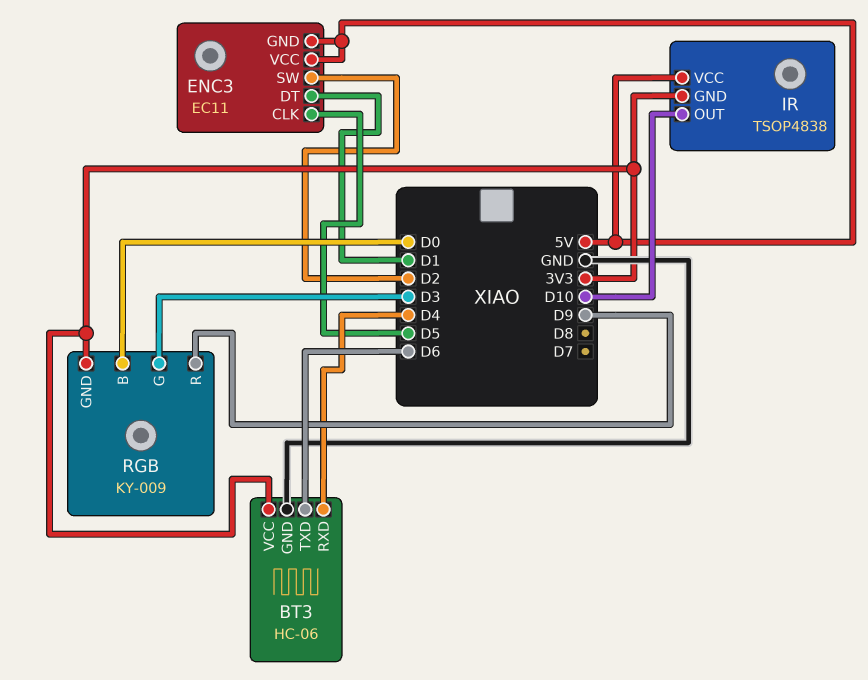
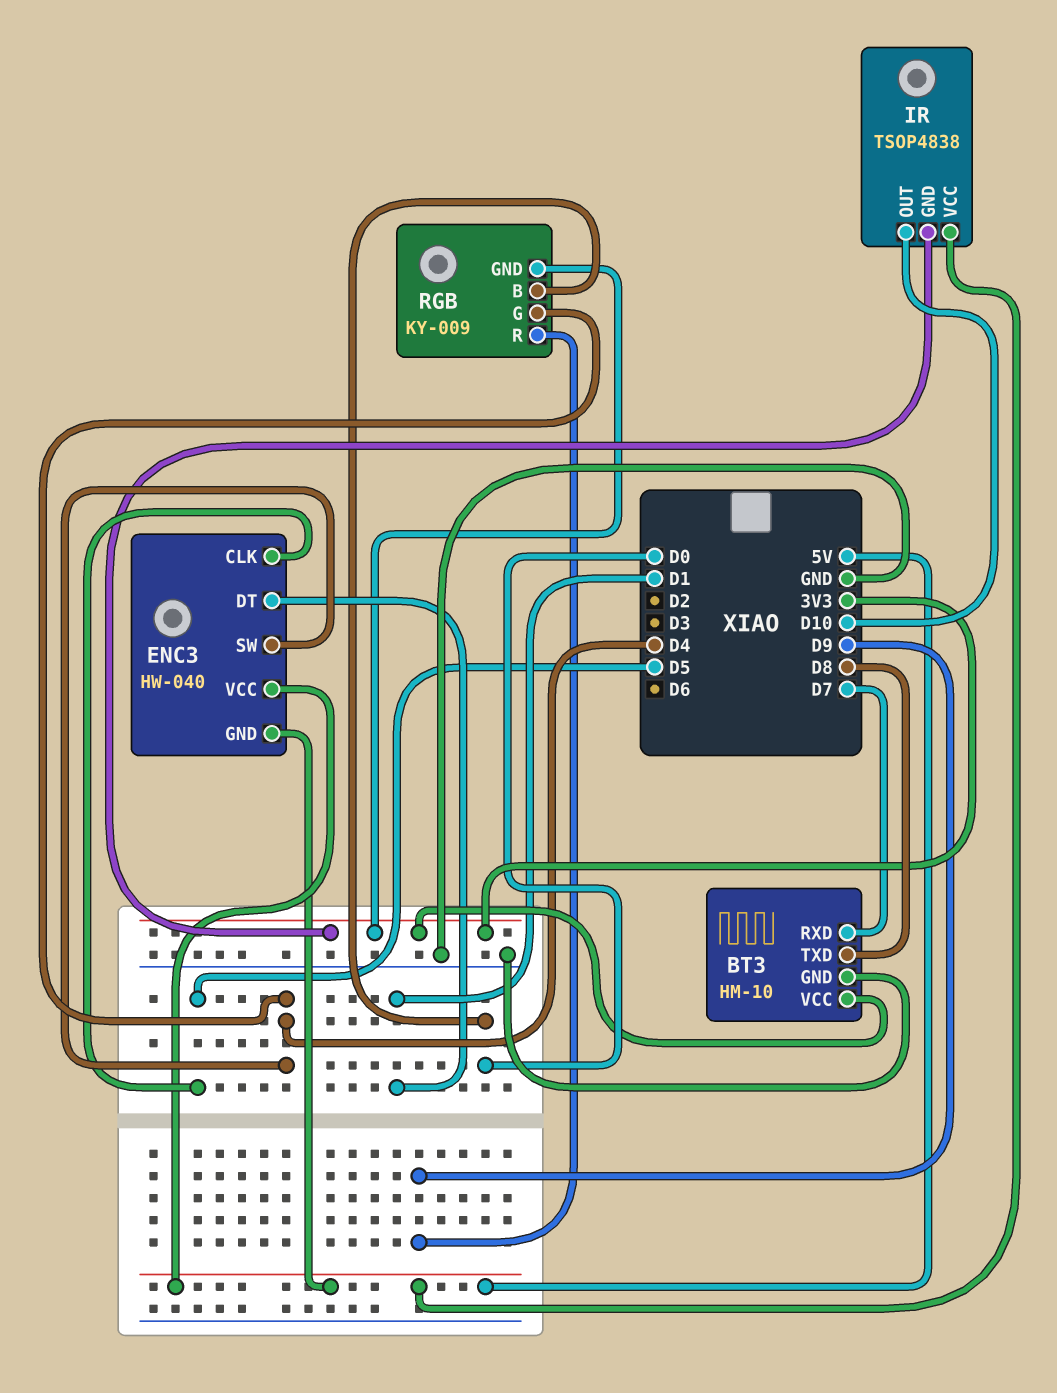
BT3: HC-06 -> HM-10
BT3 pin RXD: D4 -> D7
BT3 pin TXD: D6 -> D8
ENC3: EC11 -> HW-040
ENC3 pin SW: D2 -> D4
RGB pin G: D3 -> D4

